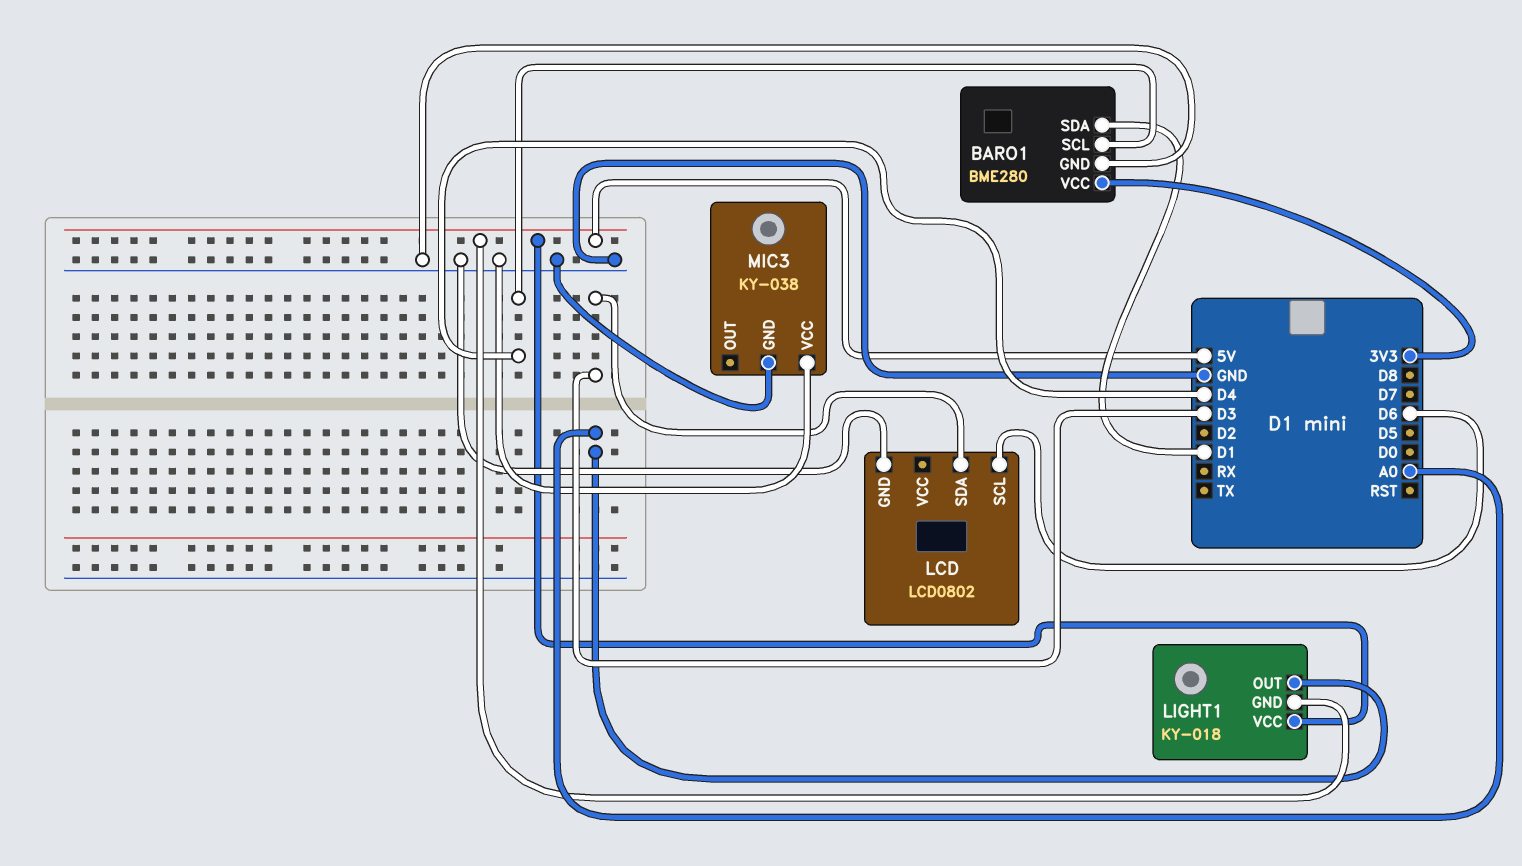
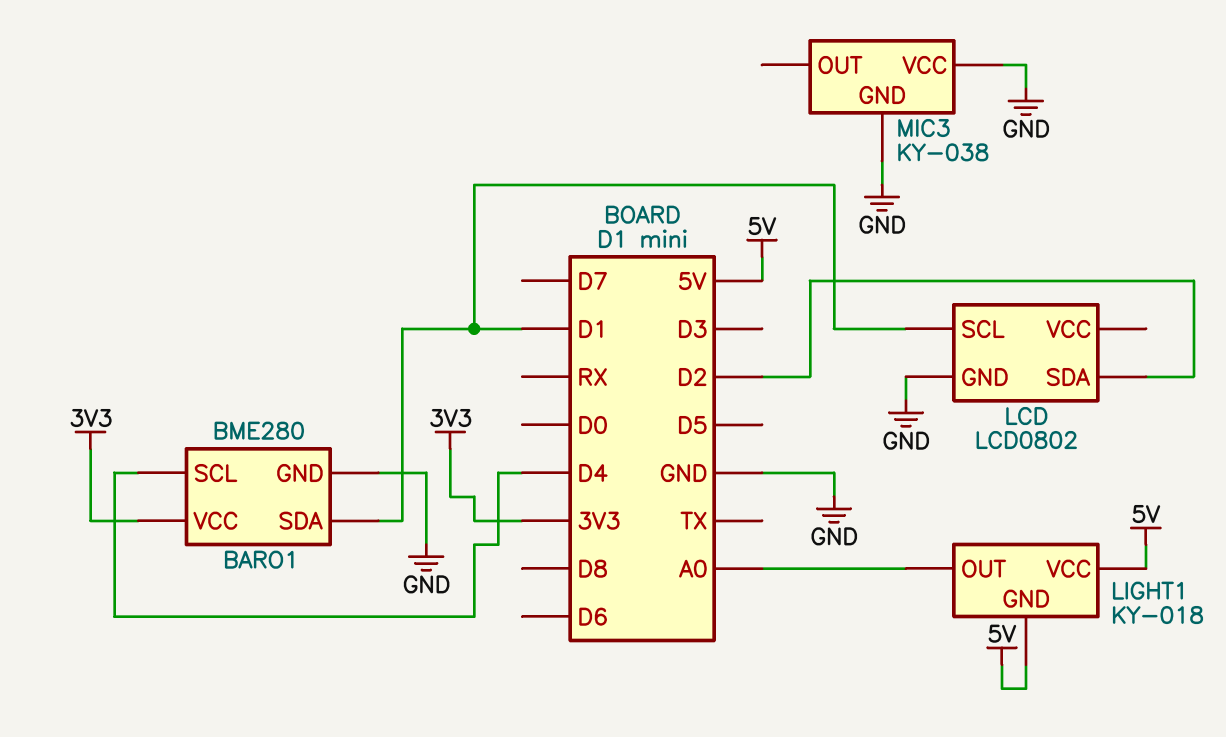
LCD pin SCL: D6 -> D1
LCD pin SDA: D3 -> D2

